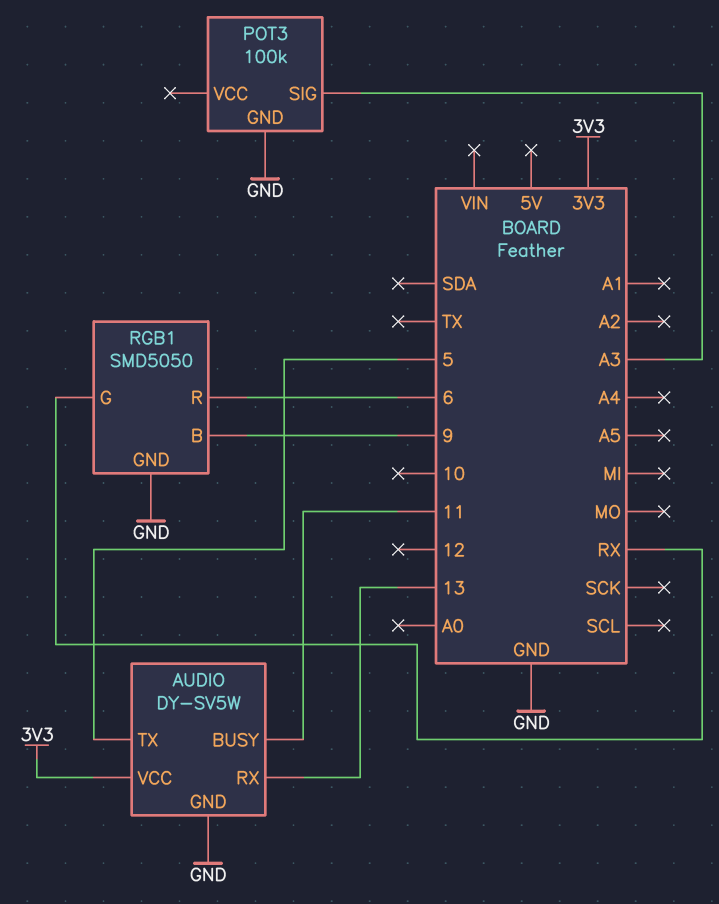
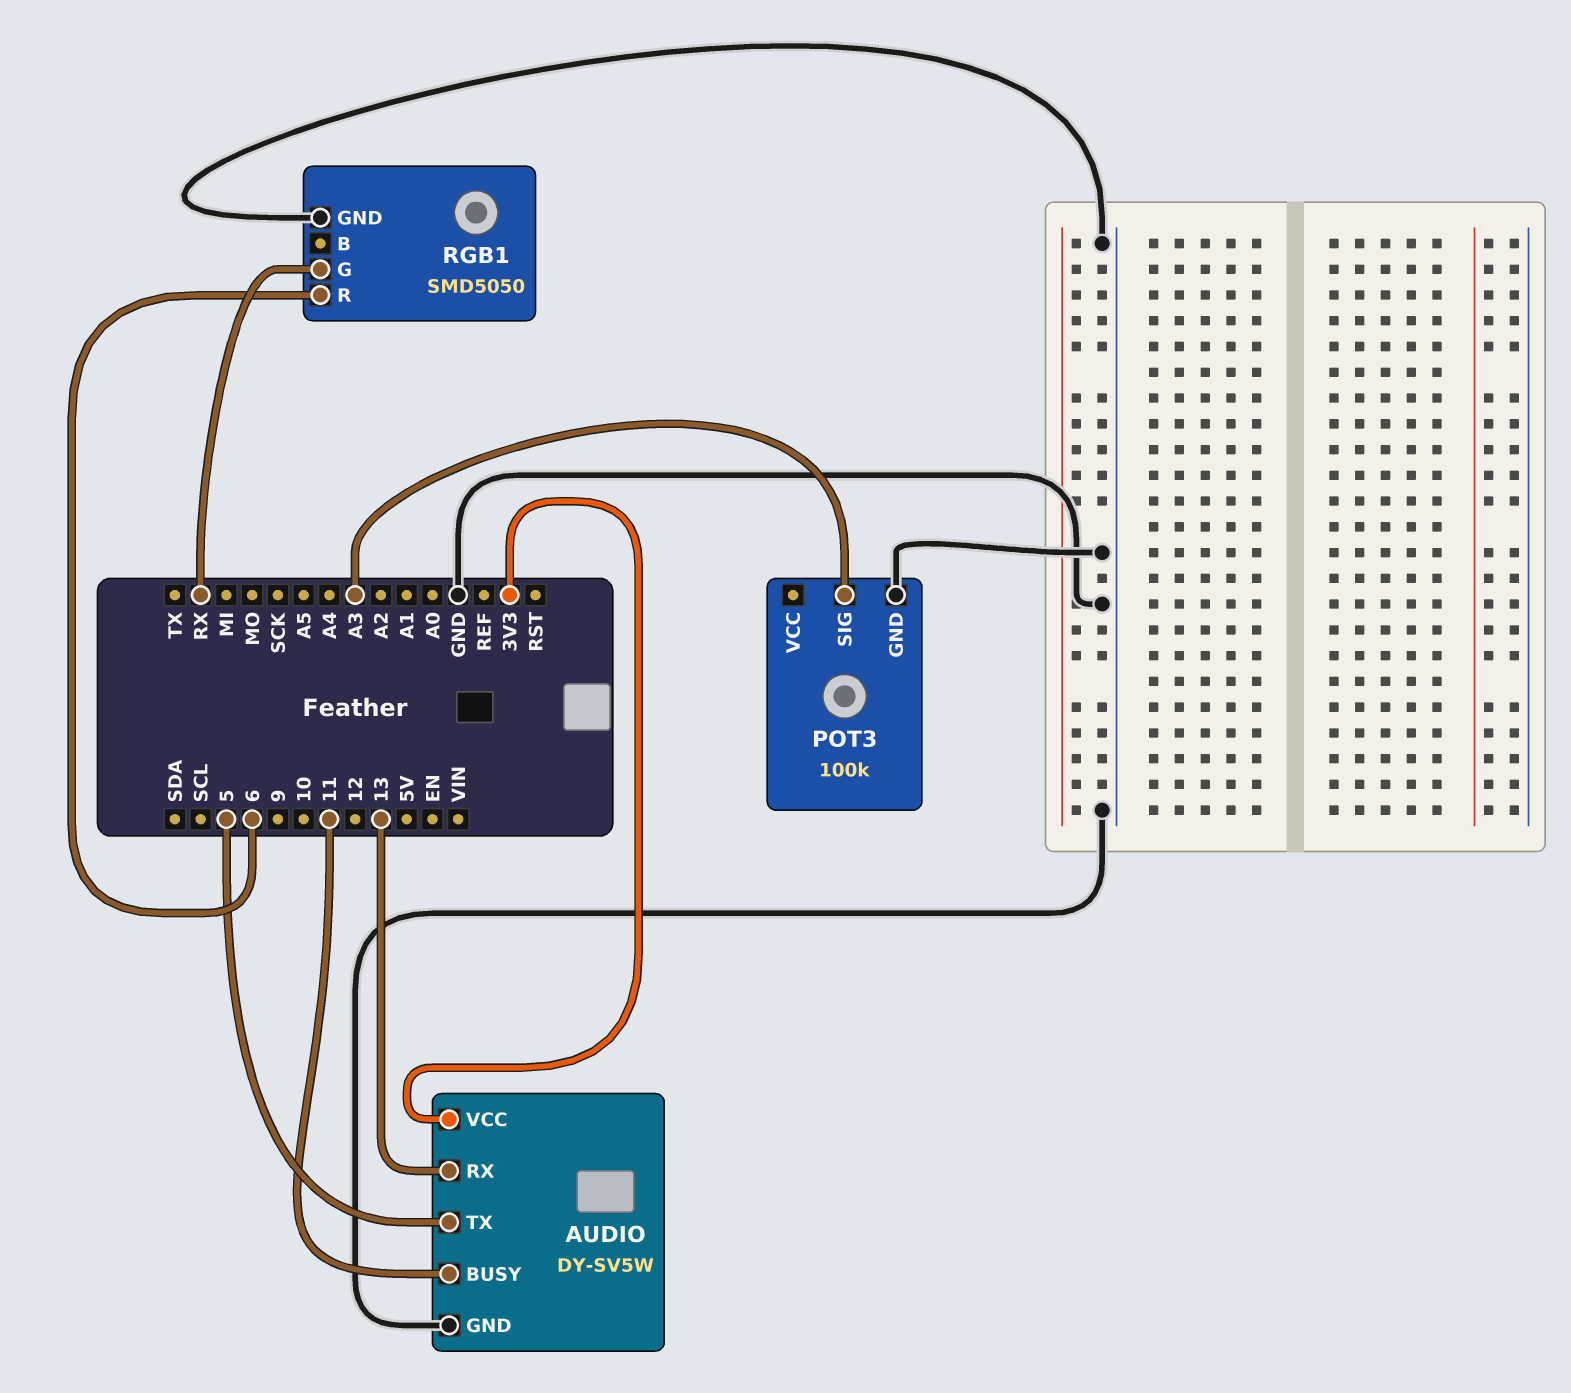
RGB1 pin B: 9 -> none

